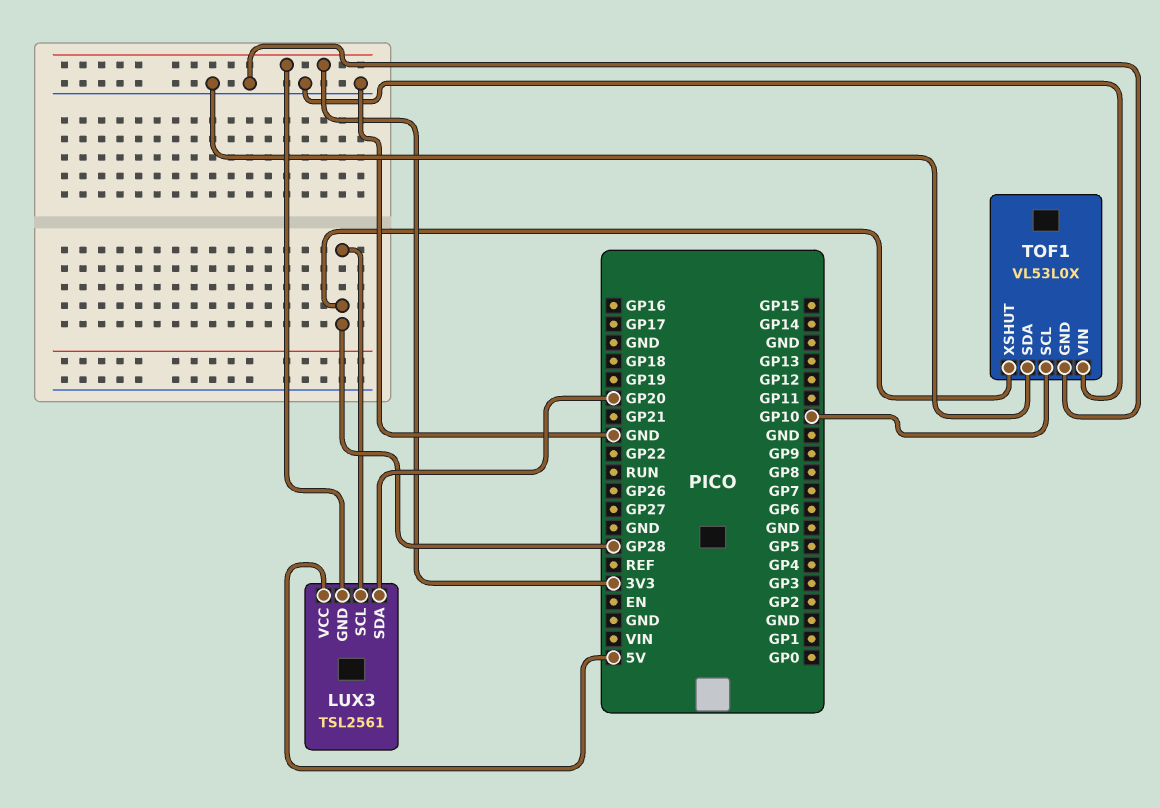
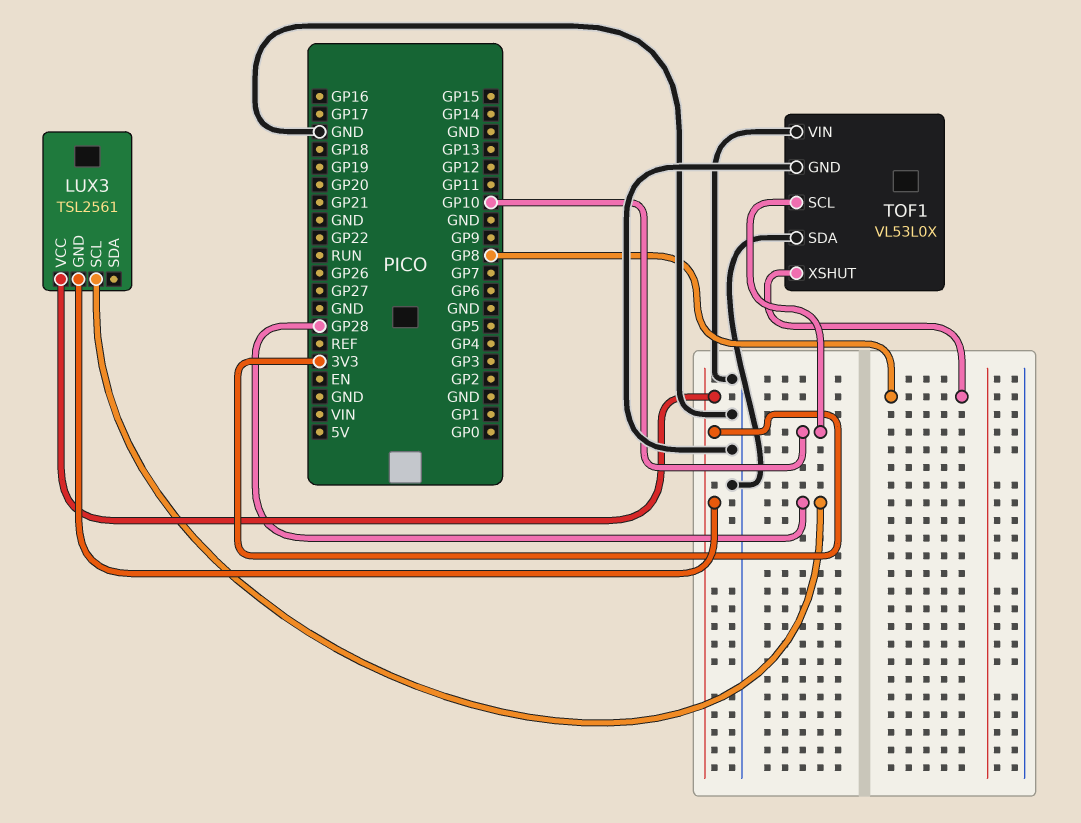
LUX3 pin SDA: GP20 -> none
LUX3 pin VCC: 5V -> 3V3
TOF1 pin XSHUT: GP28 -> GP8

